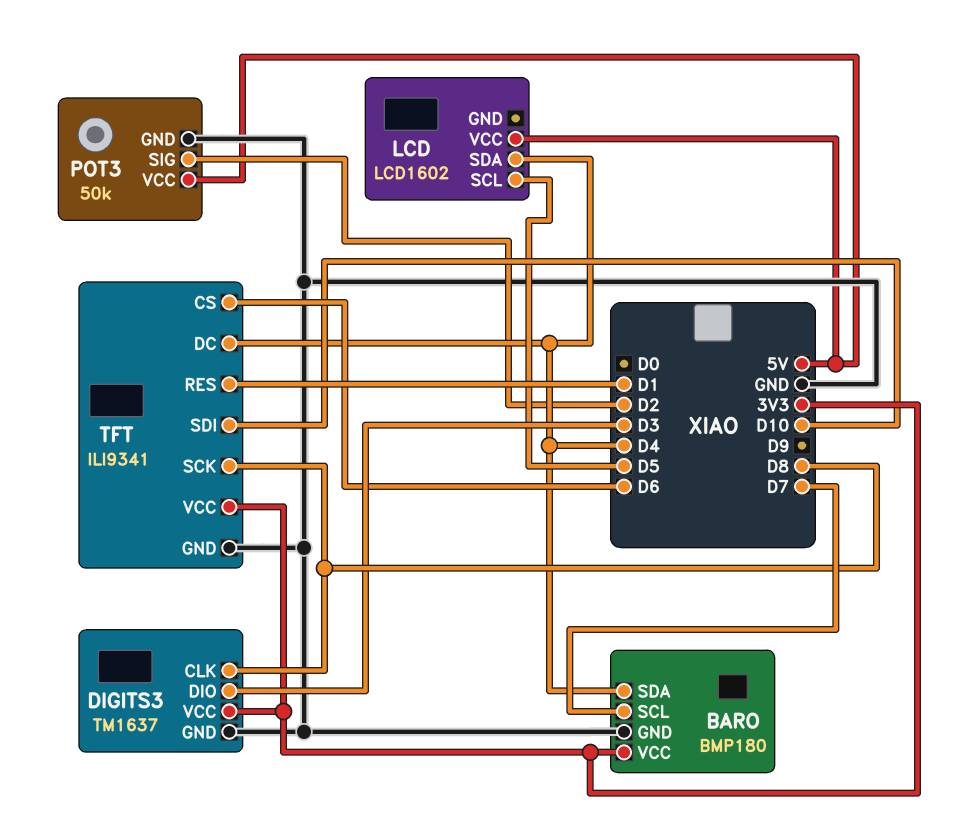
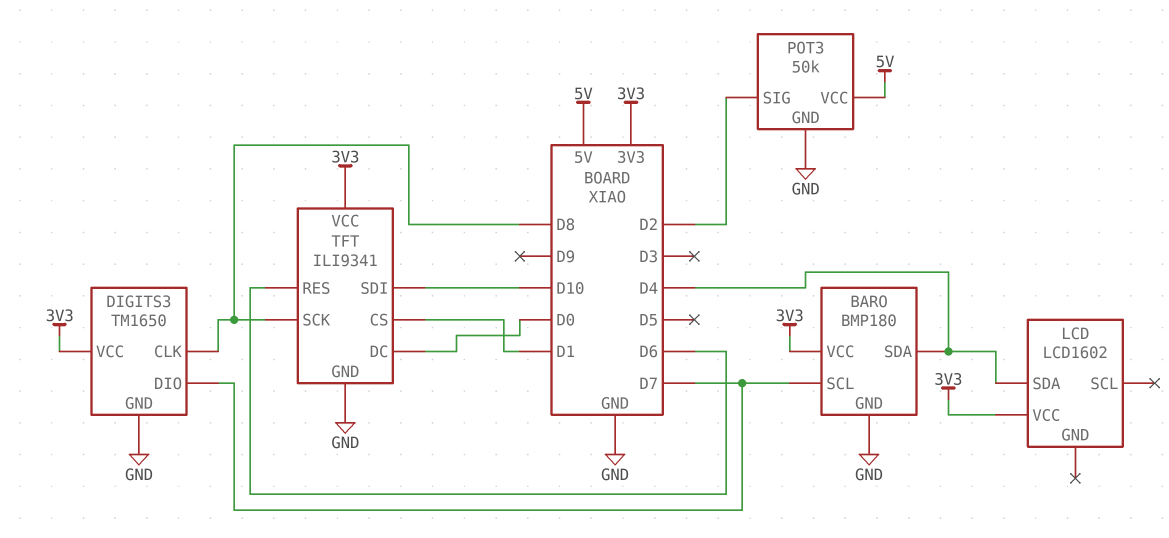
DIGITS3: TM1637 -> TM1650
DIGITS3 pin DIO: D3 -> D7
LCD pin SCL: D5 -> none
LCD pin VCC: 5V -> 3V3
TFT pin CS: D6 -> D1
TFT pin DC: D4 -> D0
TFT pin RES: D1 -> D6

